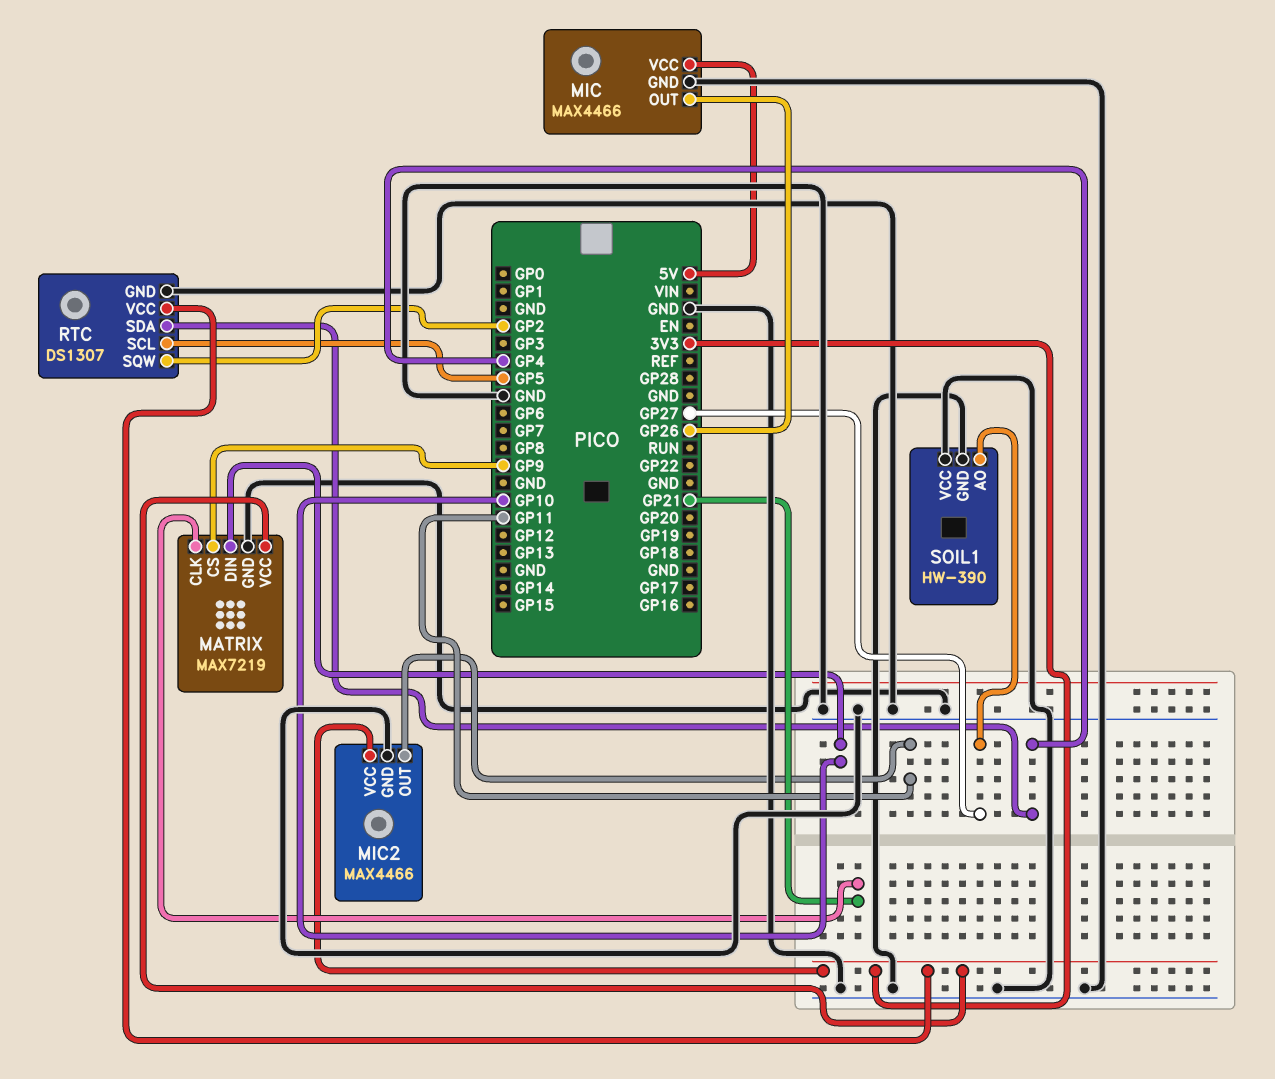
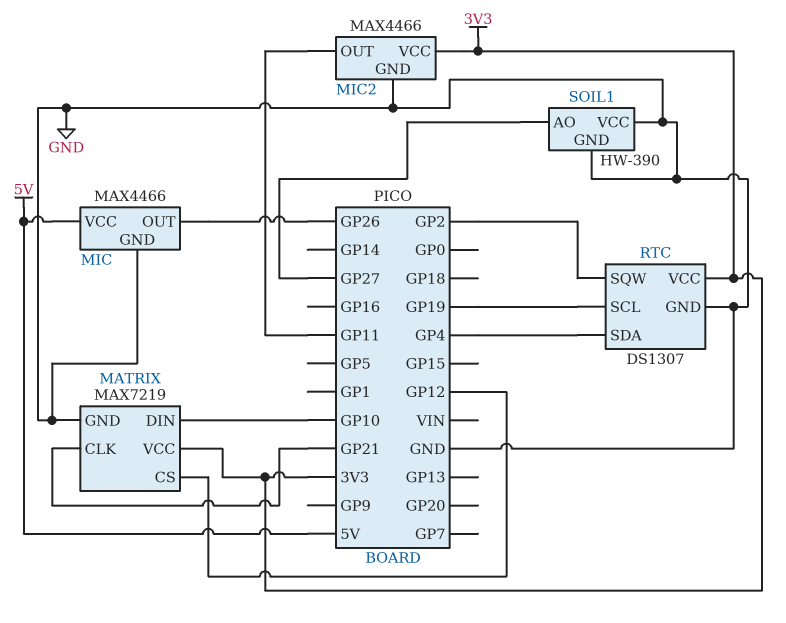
MATRIX pin CS: GP9 -> GP12
RTC pin SCL: GP5 -> GP19

